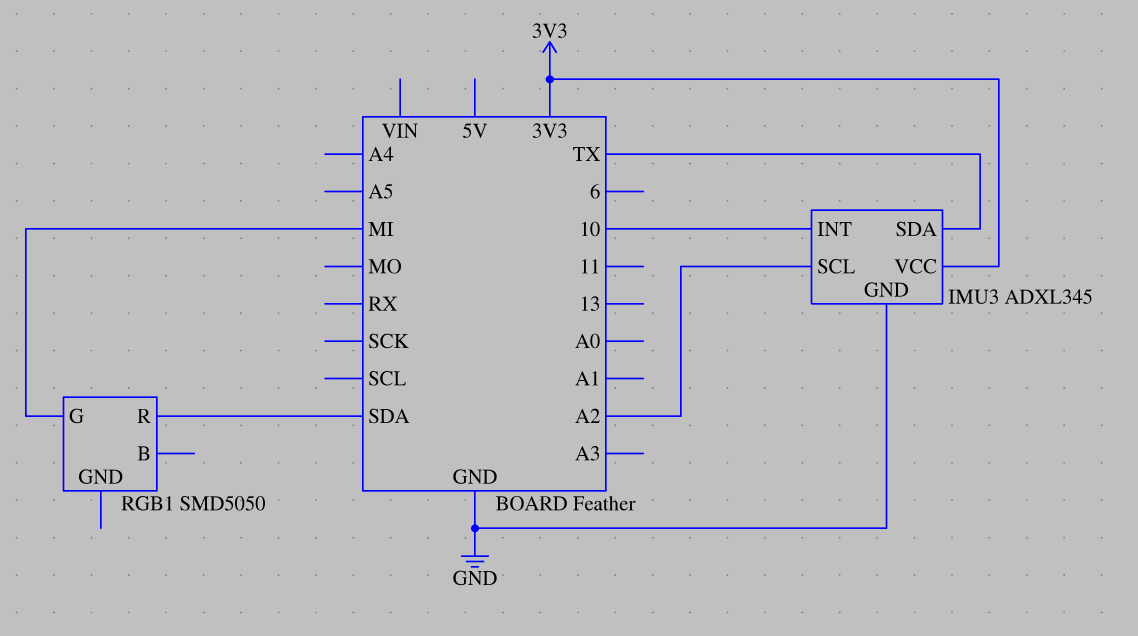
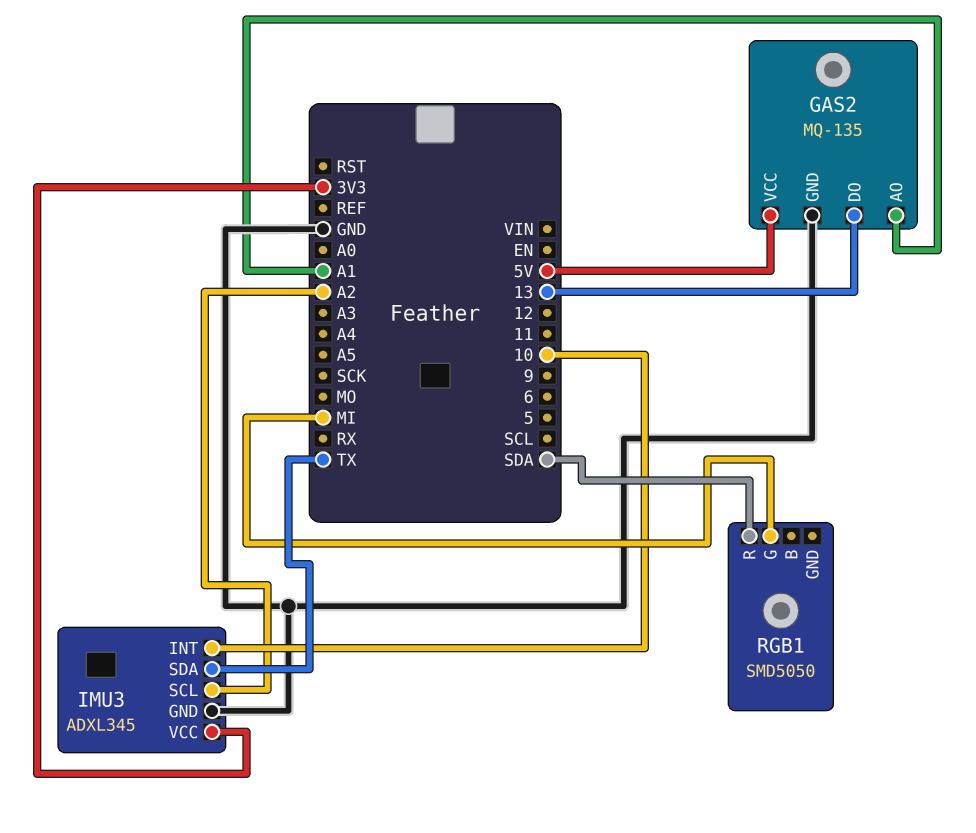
GAS2: none -> MQ-135
GAS2 pin AO: none -> A1
GAS2 pin DO: none -> 13
GAS2 pin GND: none -> GND
GAS2 pin VCC: none -> 5V

